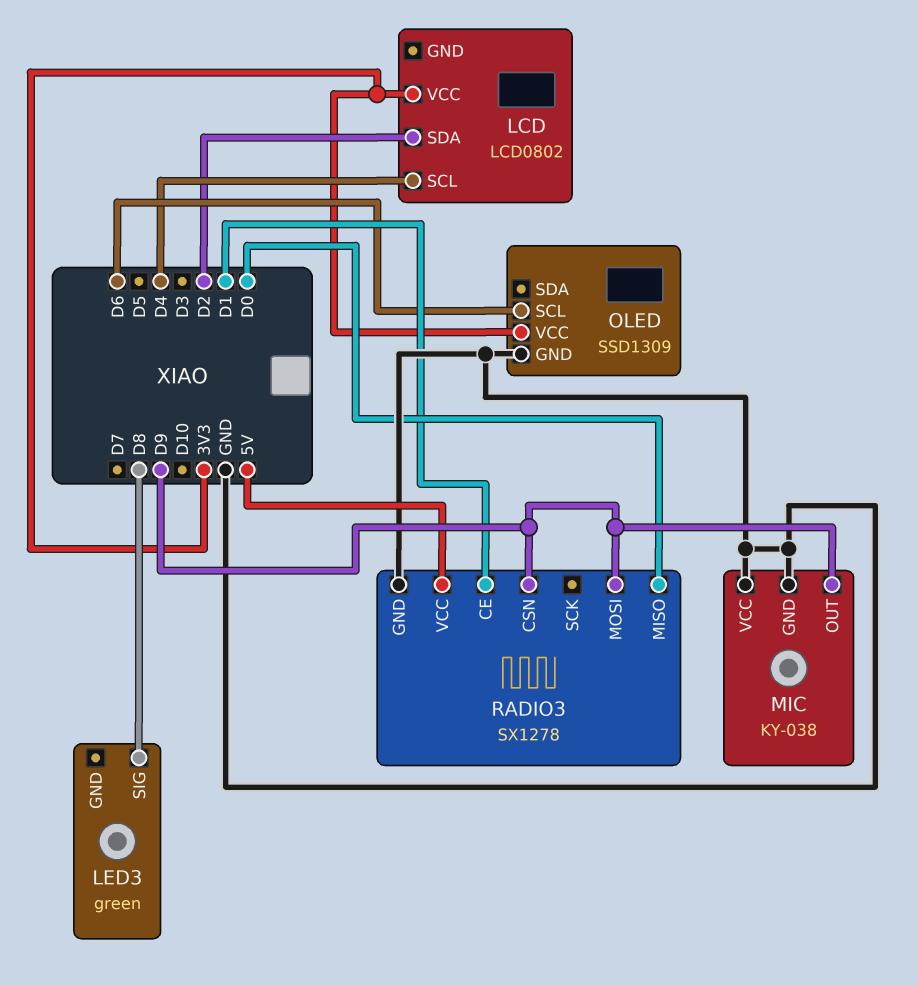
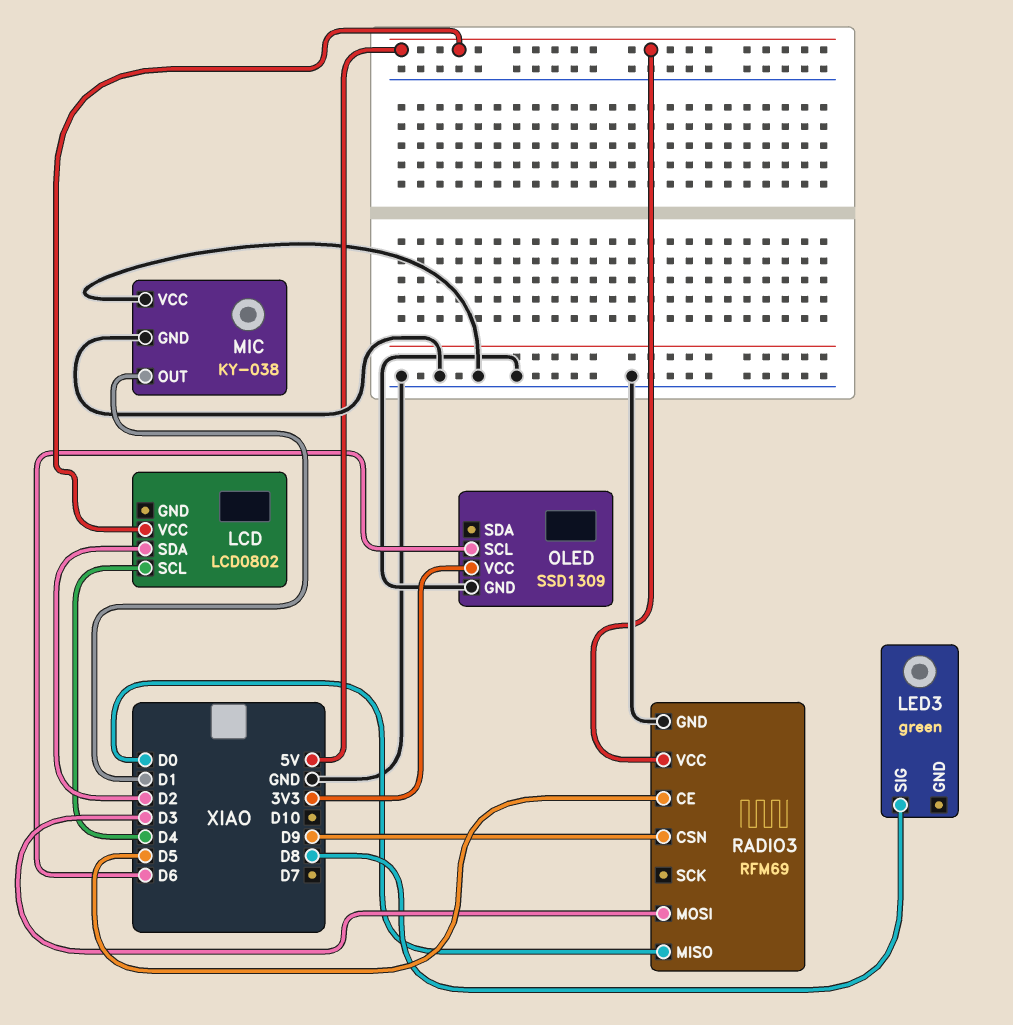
LCD pin VCC: 3V3 -> 5V
MIC pin OUT: D9 -> D1
RADIO3: SX1278 -> RFM69
RADIO3 pin CE: D1 -> D5
RADIO3 pin MOSI: D9 -> D3

